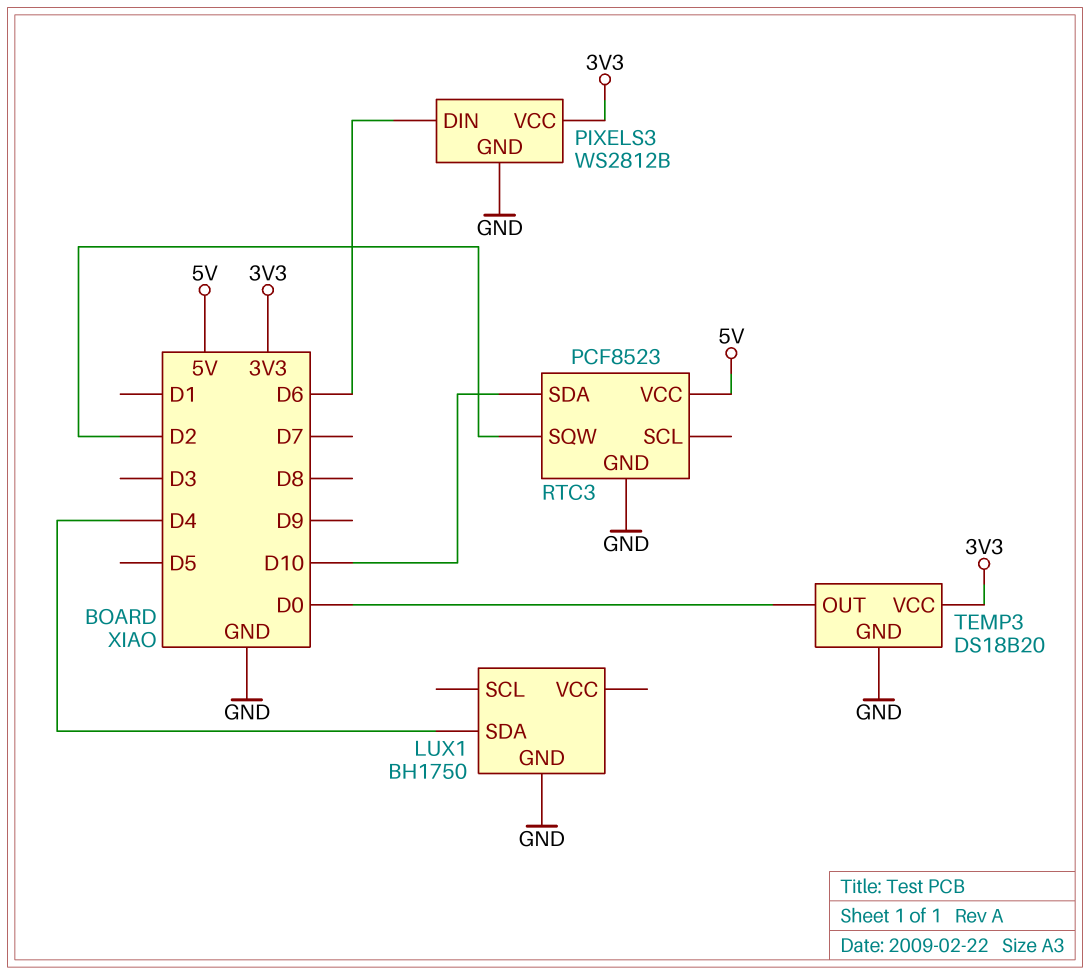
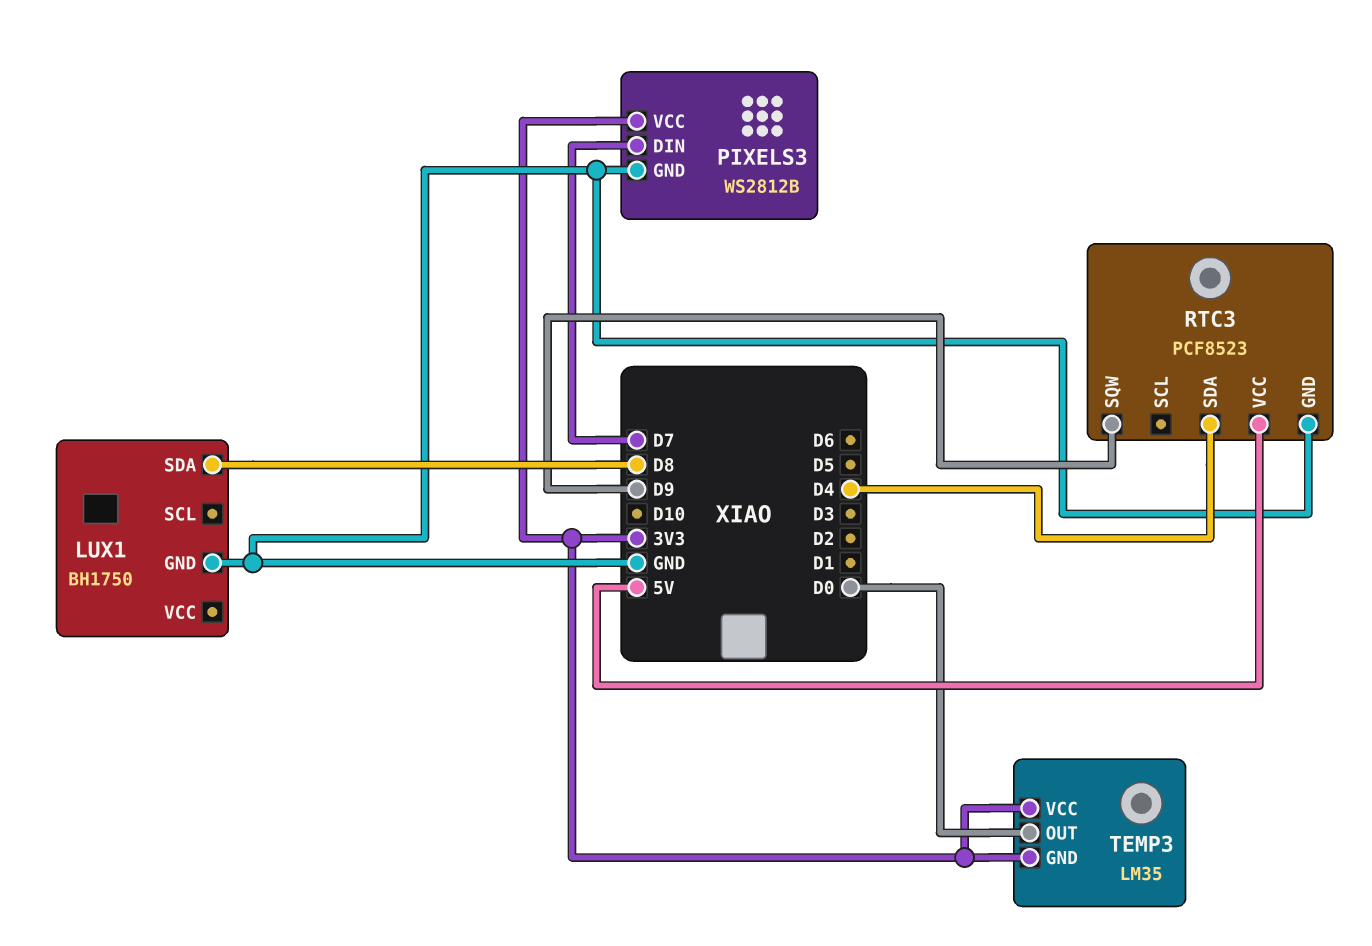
LUX1 pin SDA: D4 -> D8
PIXELS3 pin DIN: D6 -> D7
RTC3 pin SDA: D10 -> D4
RTC3 pin SQW: D2 -> D9
TEMP3: DS18B20 -> LM35
TEMP3 pin GND: GND -> 3V3

